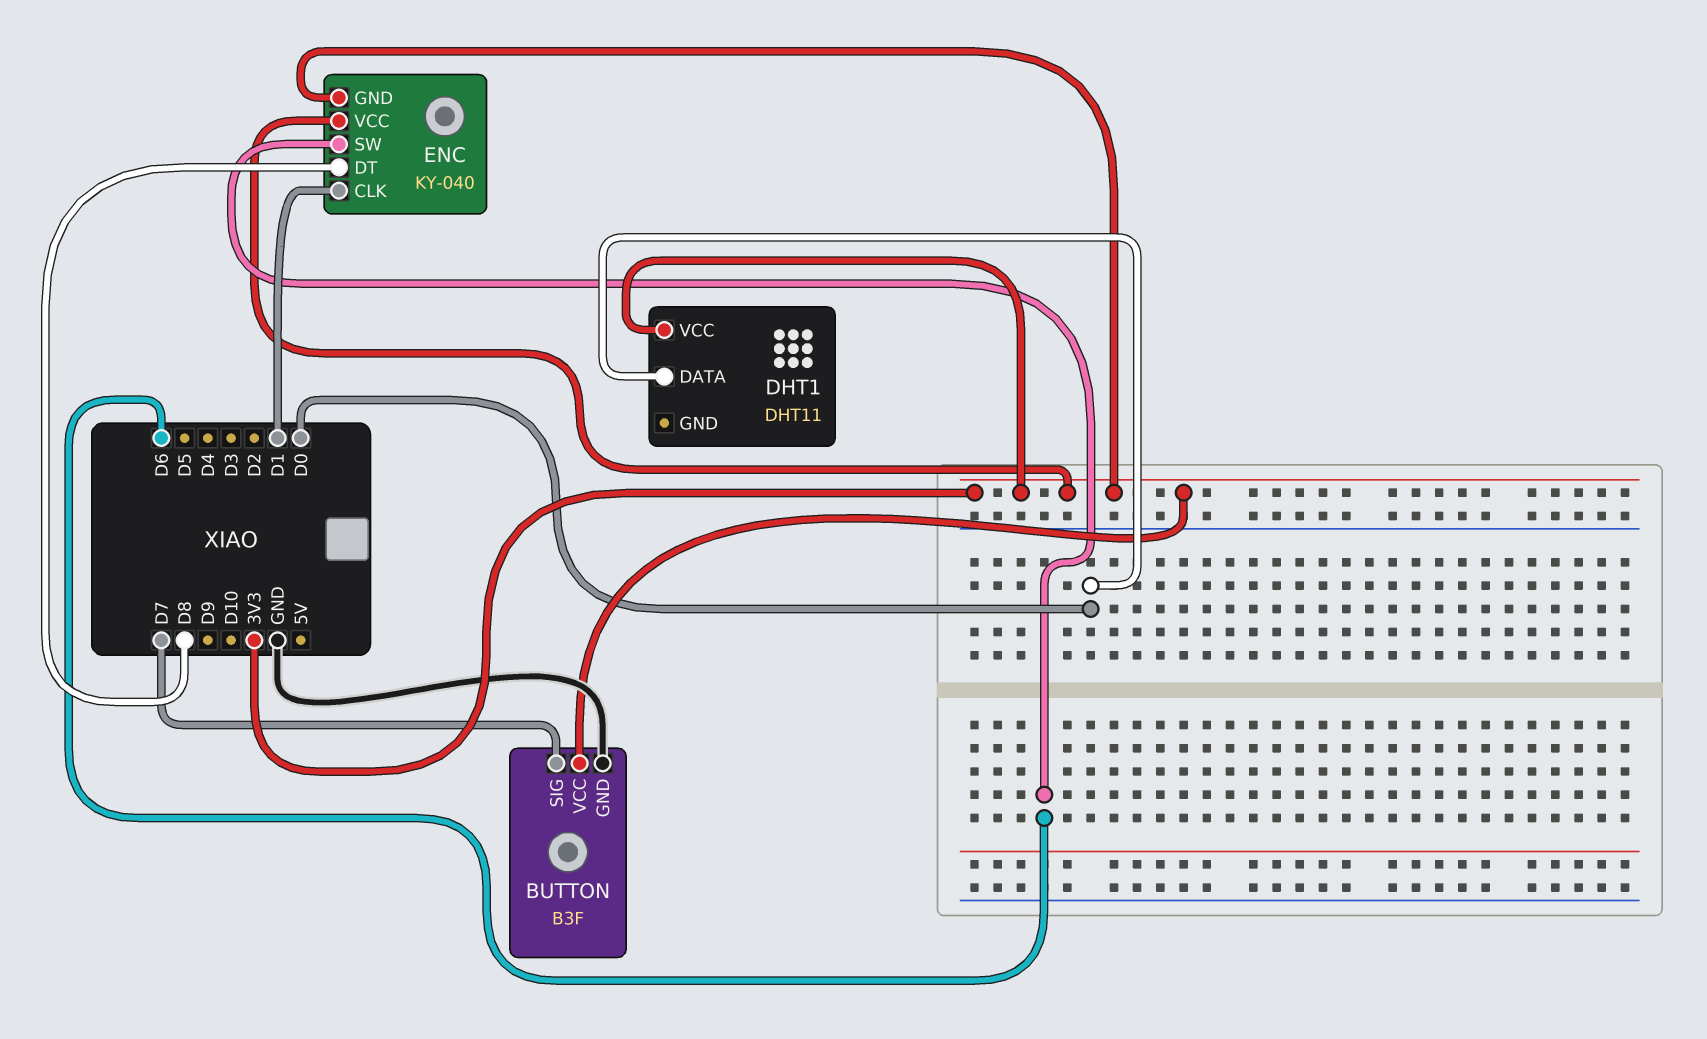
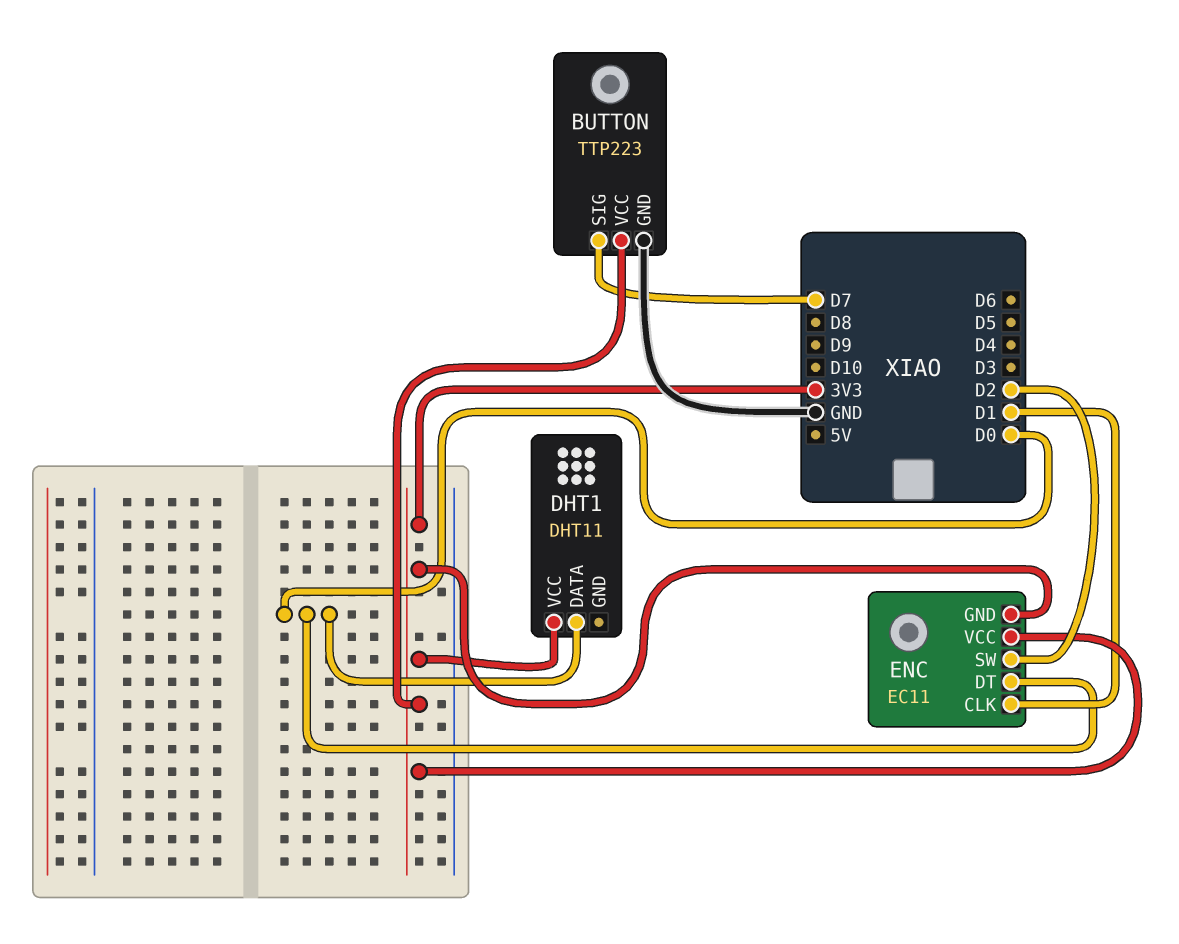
BUTTON: B3F -> TTP223
ENC: KY-040 -> EC11
ENC pin DT: D8 -> D0
ENC pin SW: D6 -> D2

